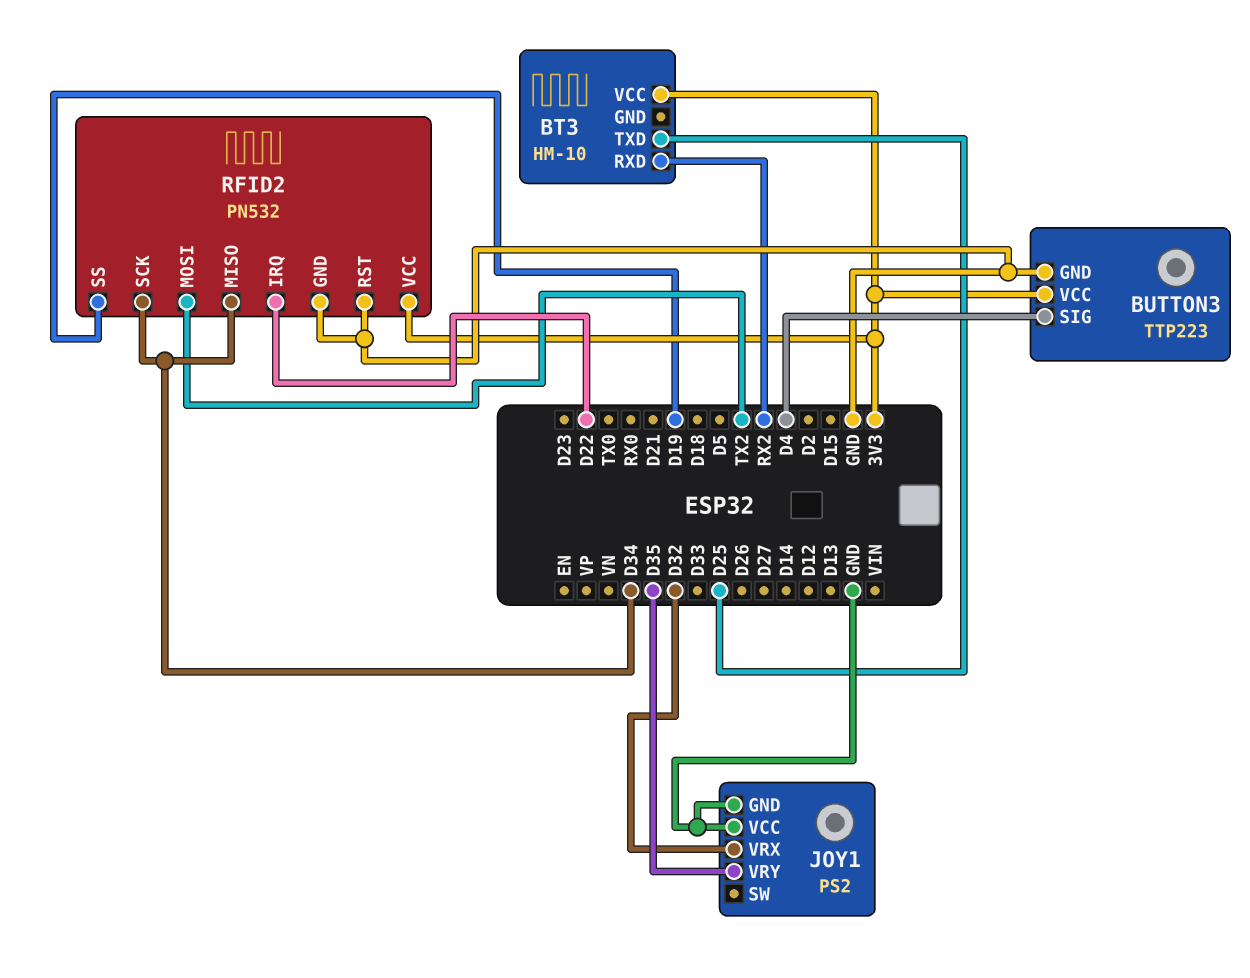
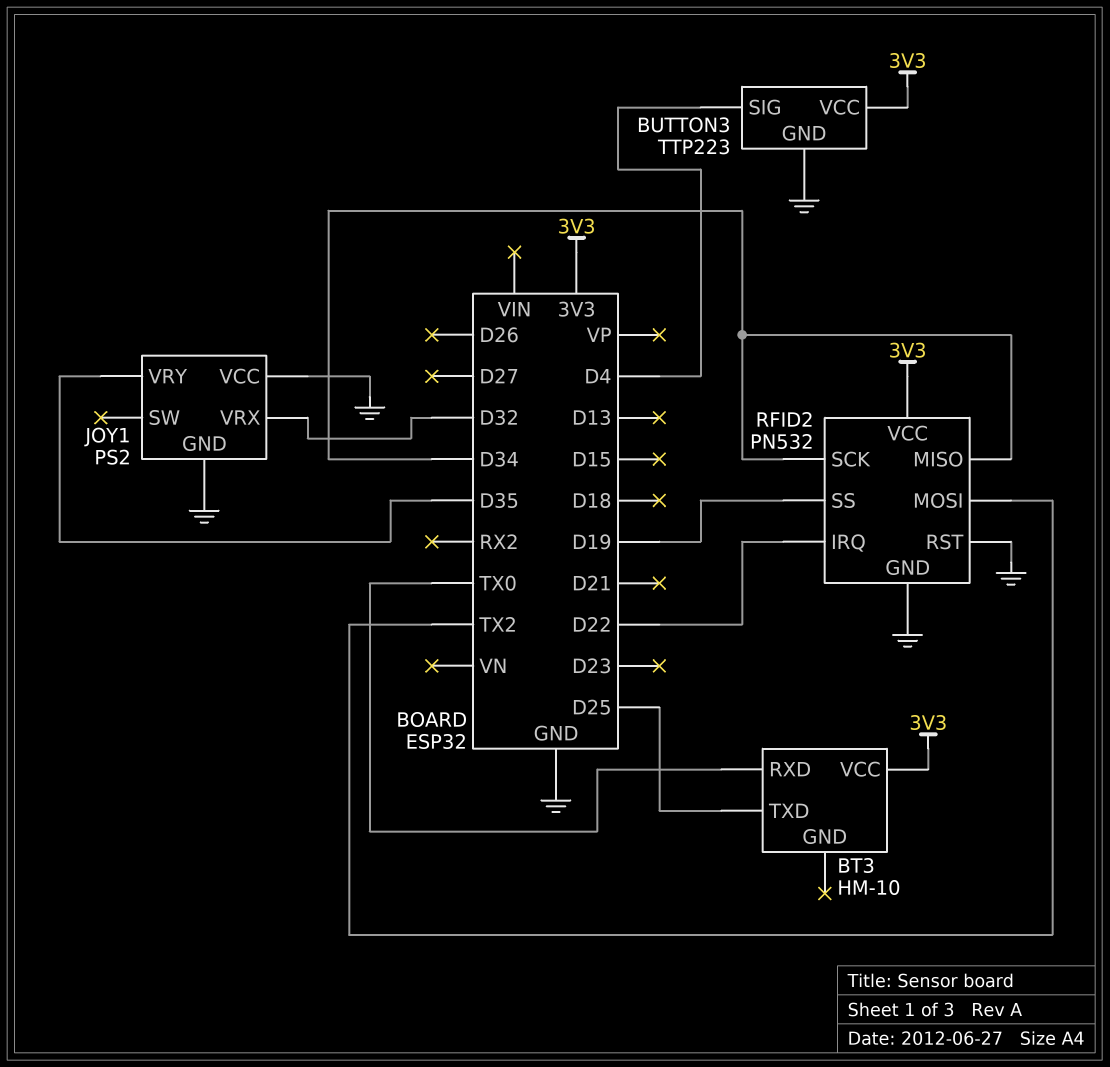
BT3 pin RXD: RX2 -> TX0

